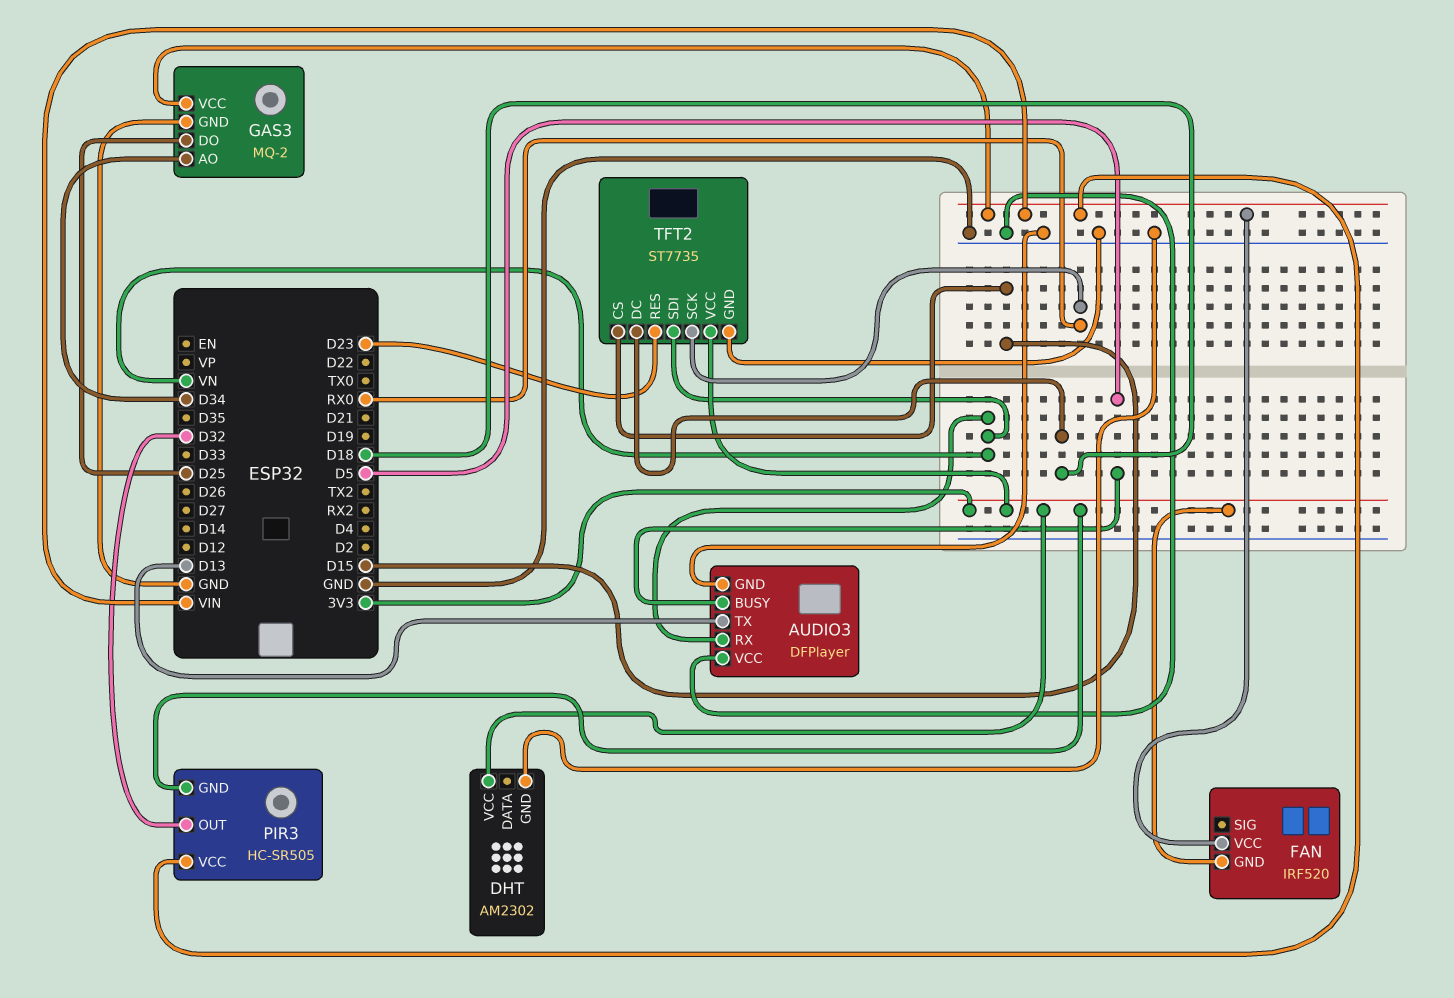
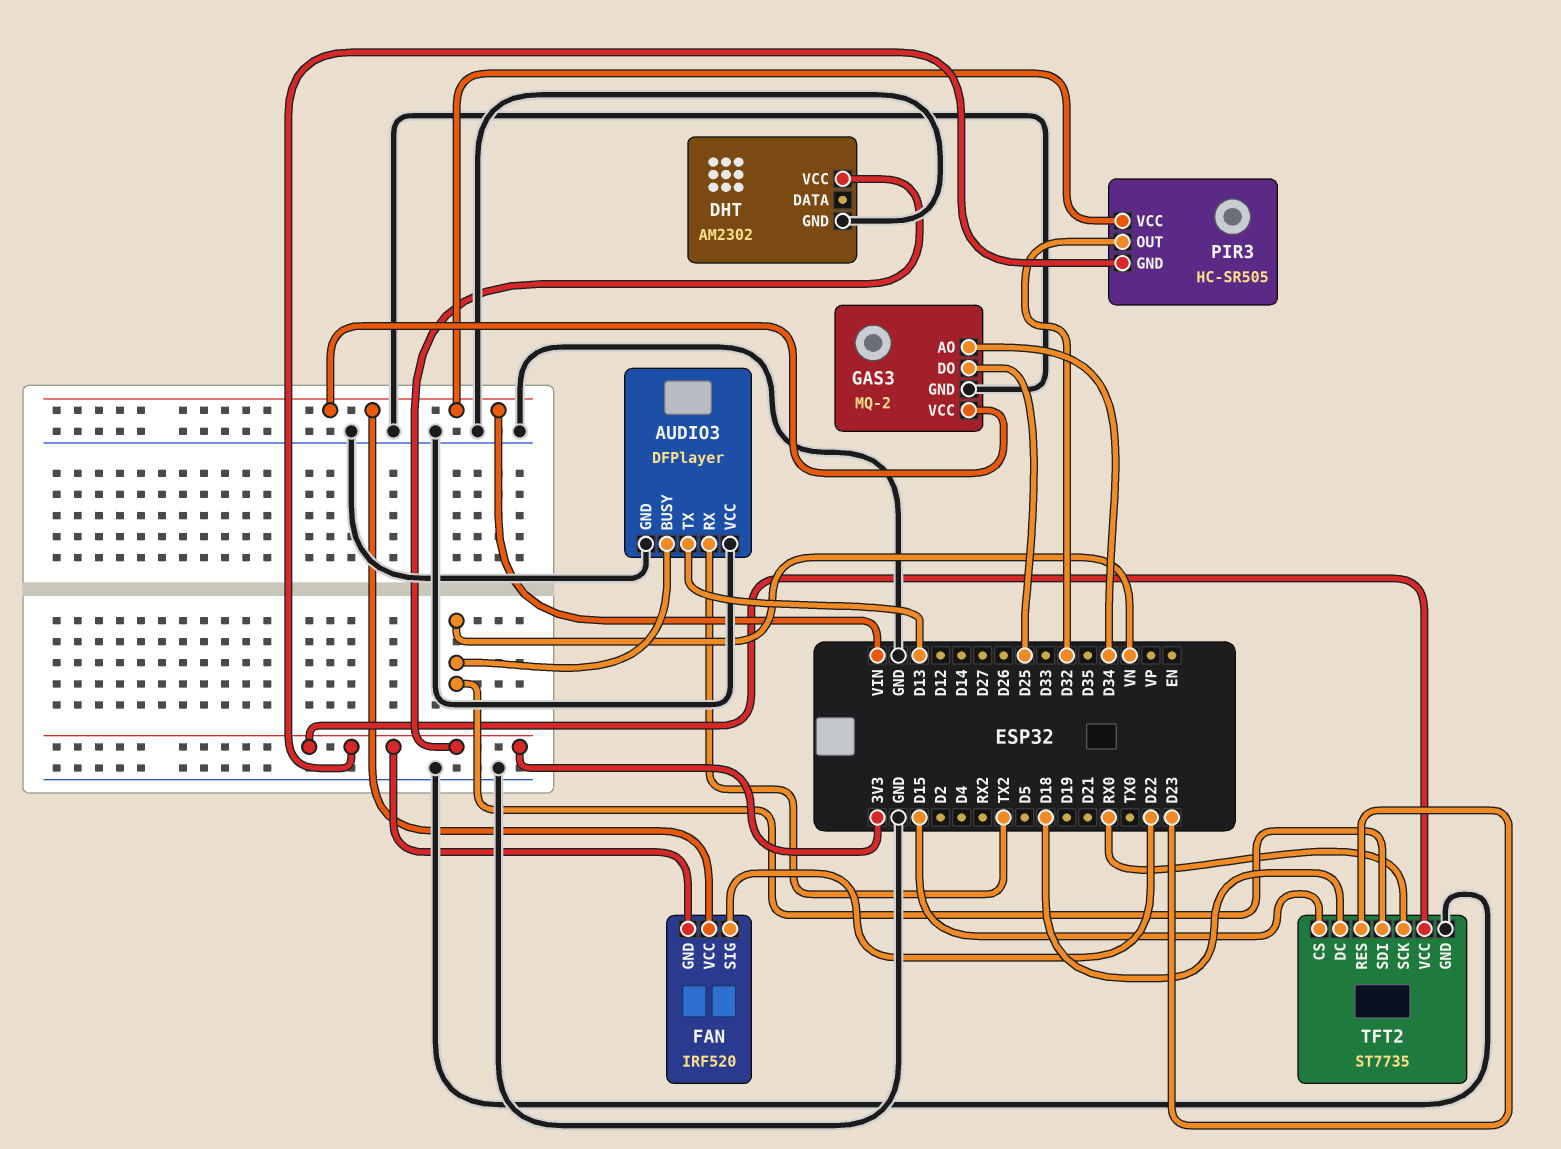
AUDIO3 pin BUSY: D5 -> VN
AUDIO3 pin RX: VN -> TX2
FAN pin SIG: none -> D22

